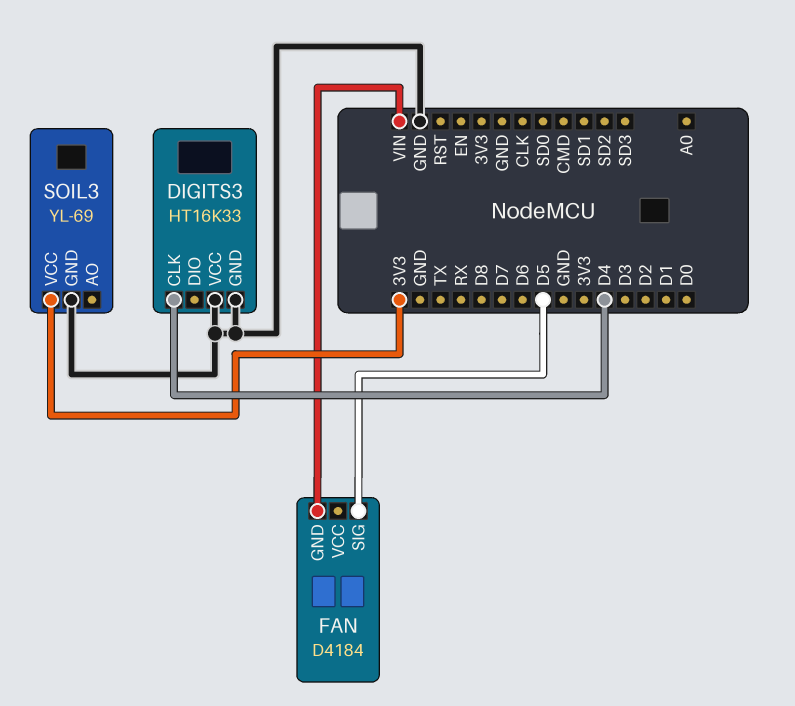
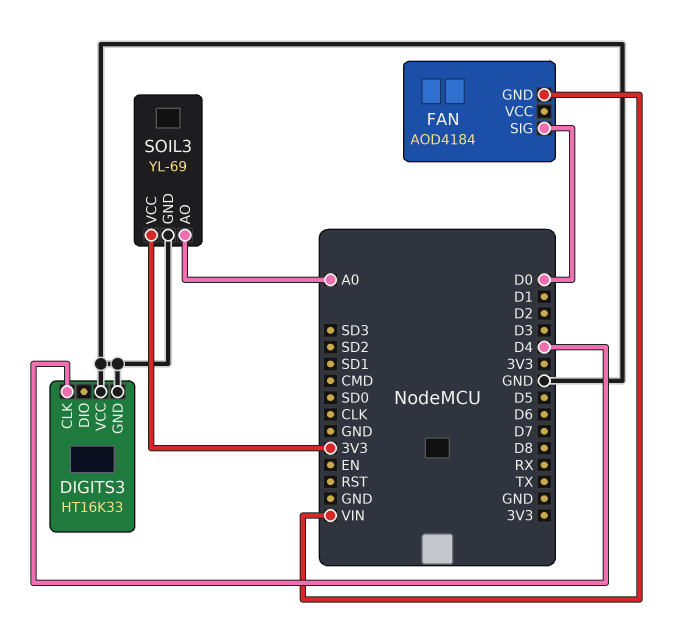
FAN: D4184 -> AOD4184
FAN pin SIG: D5 -> D0
SOIL3 pin AO: none -> A0

